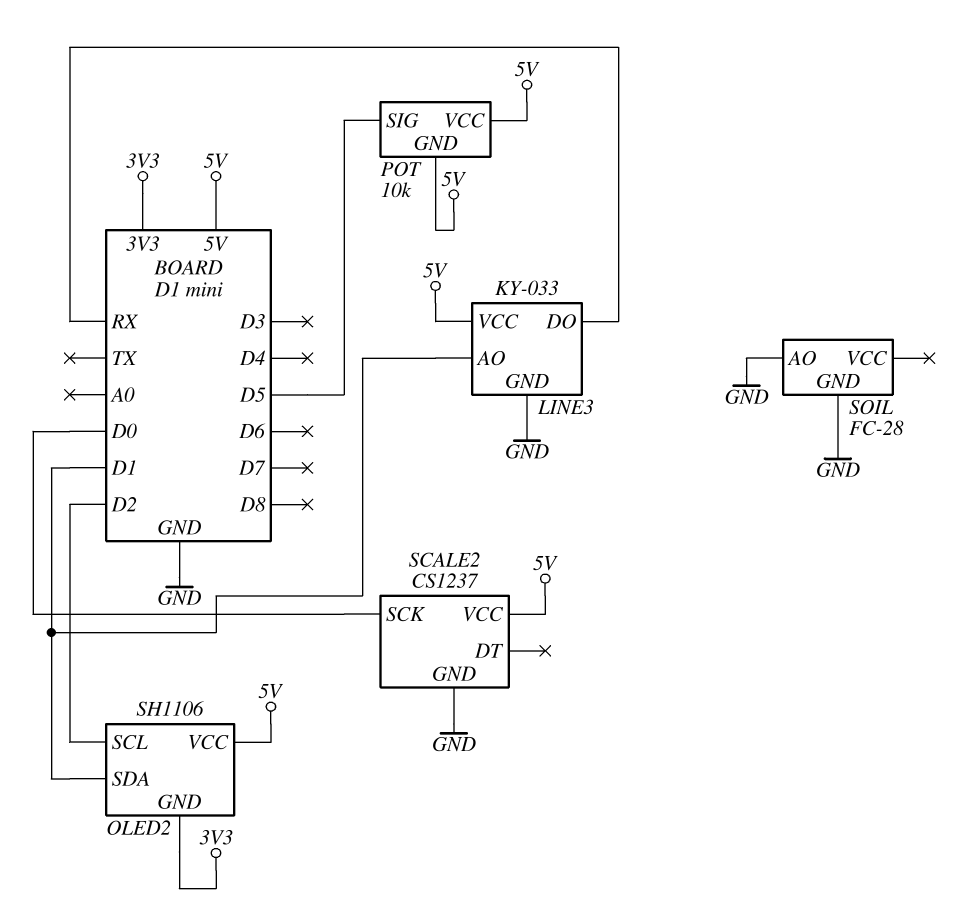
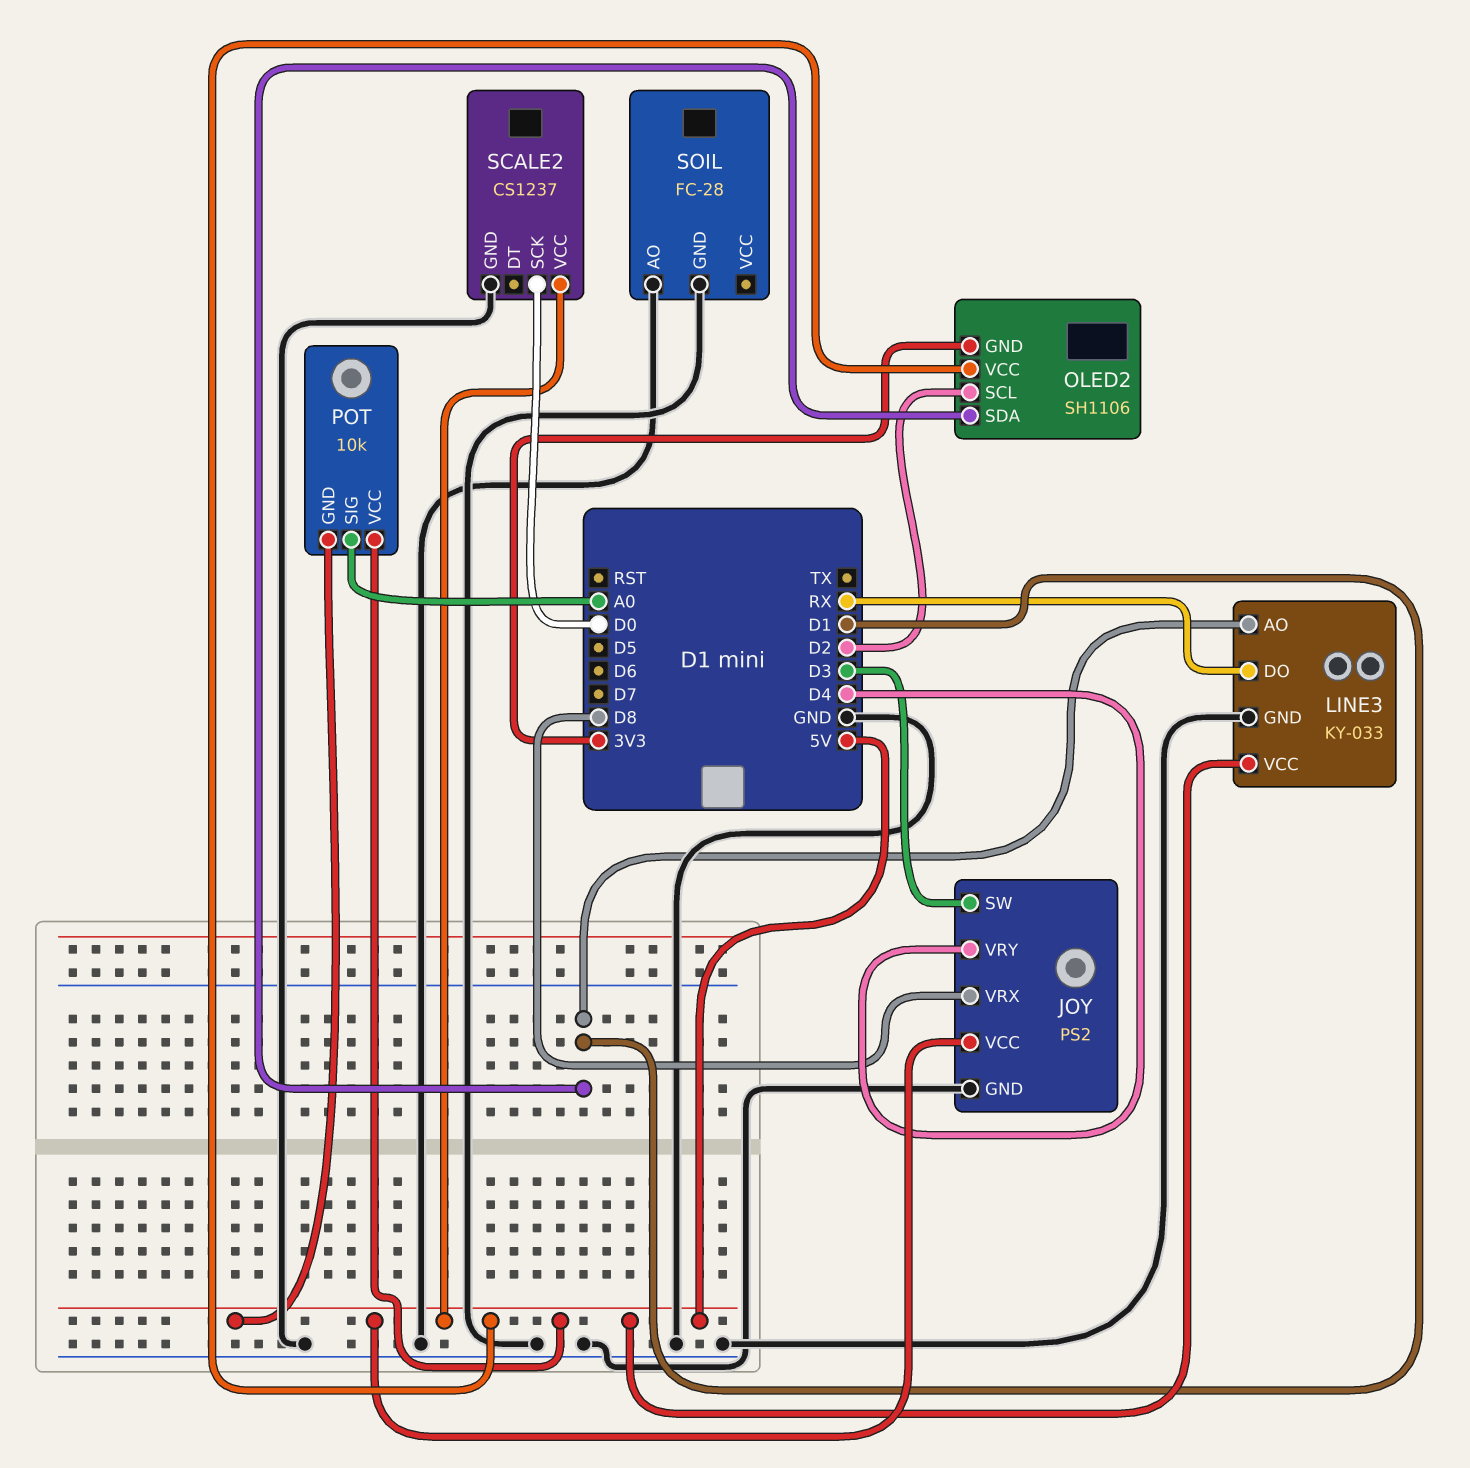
JOY: none -> PS2
JOY pin GND: none -> GND
JOY pin SW: none -> D3
JOY pin VCC: none -> 5V
JOY pin VRX: none -> D8
JOY pin VRY: none -> D4
POT pin SIG: D5 -> A0

